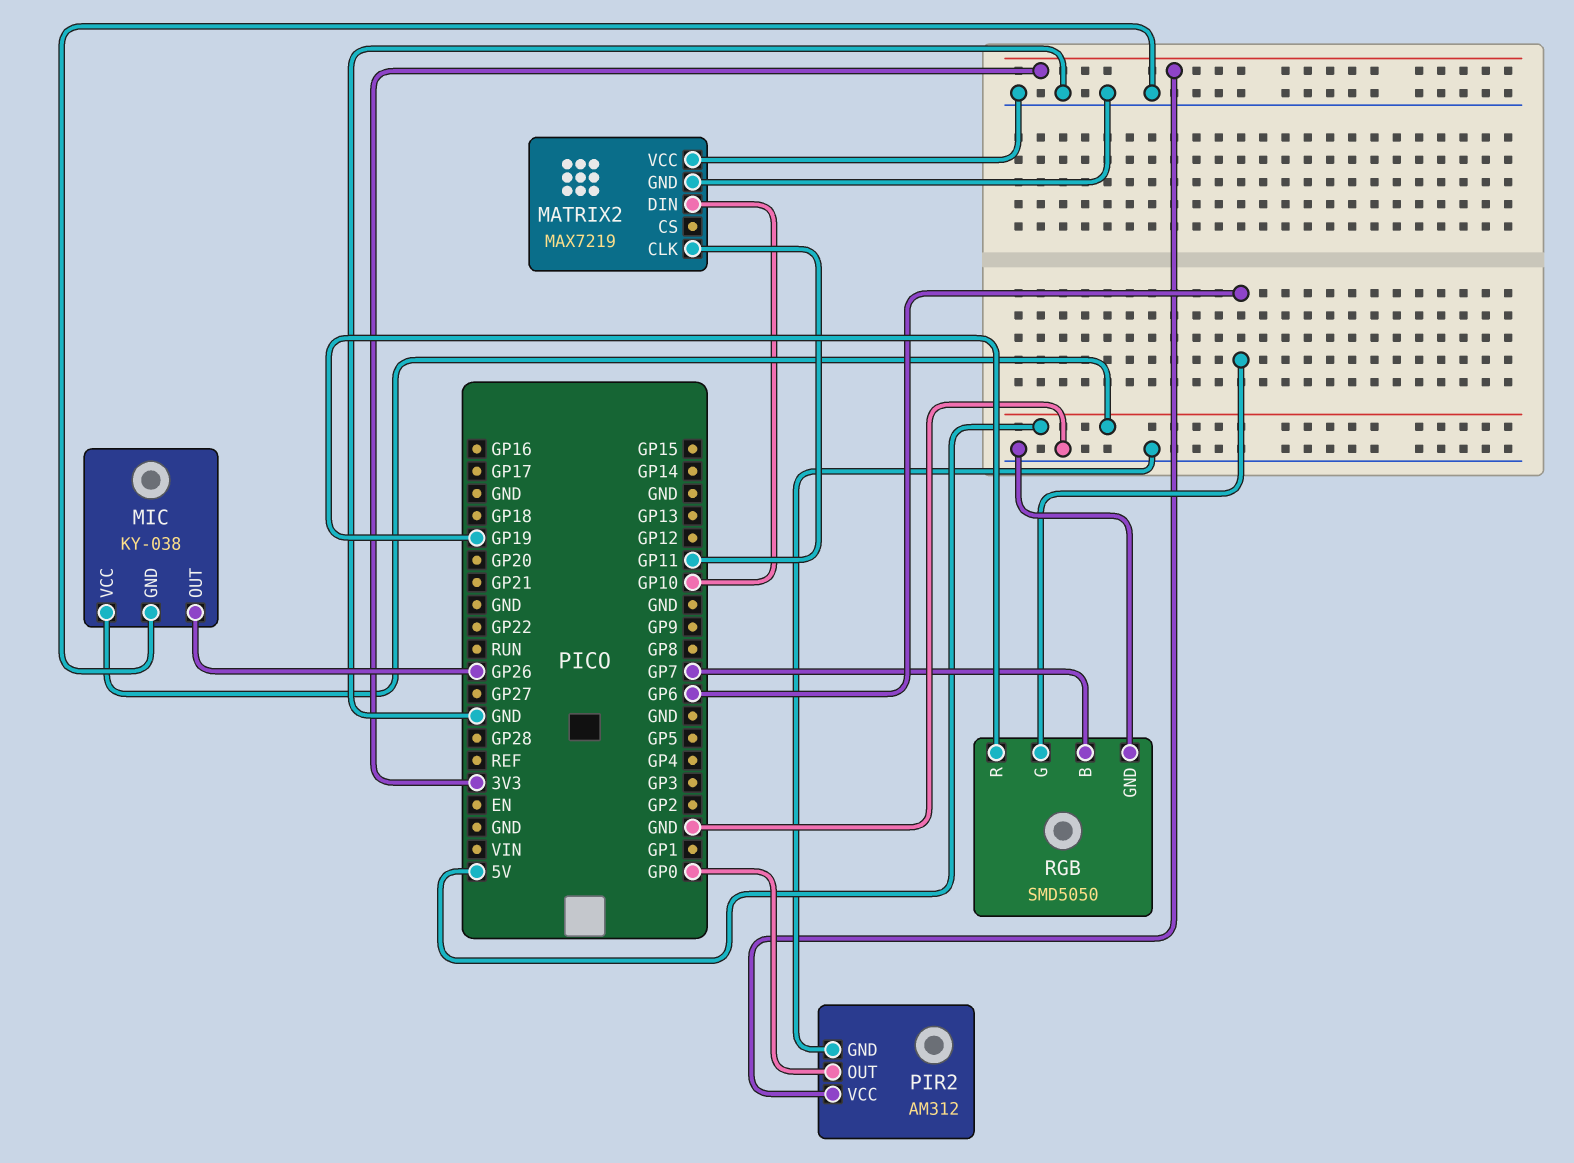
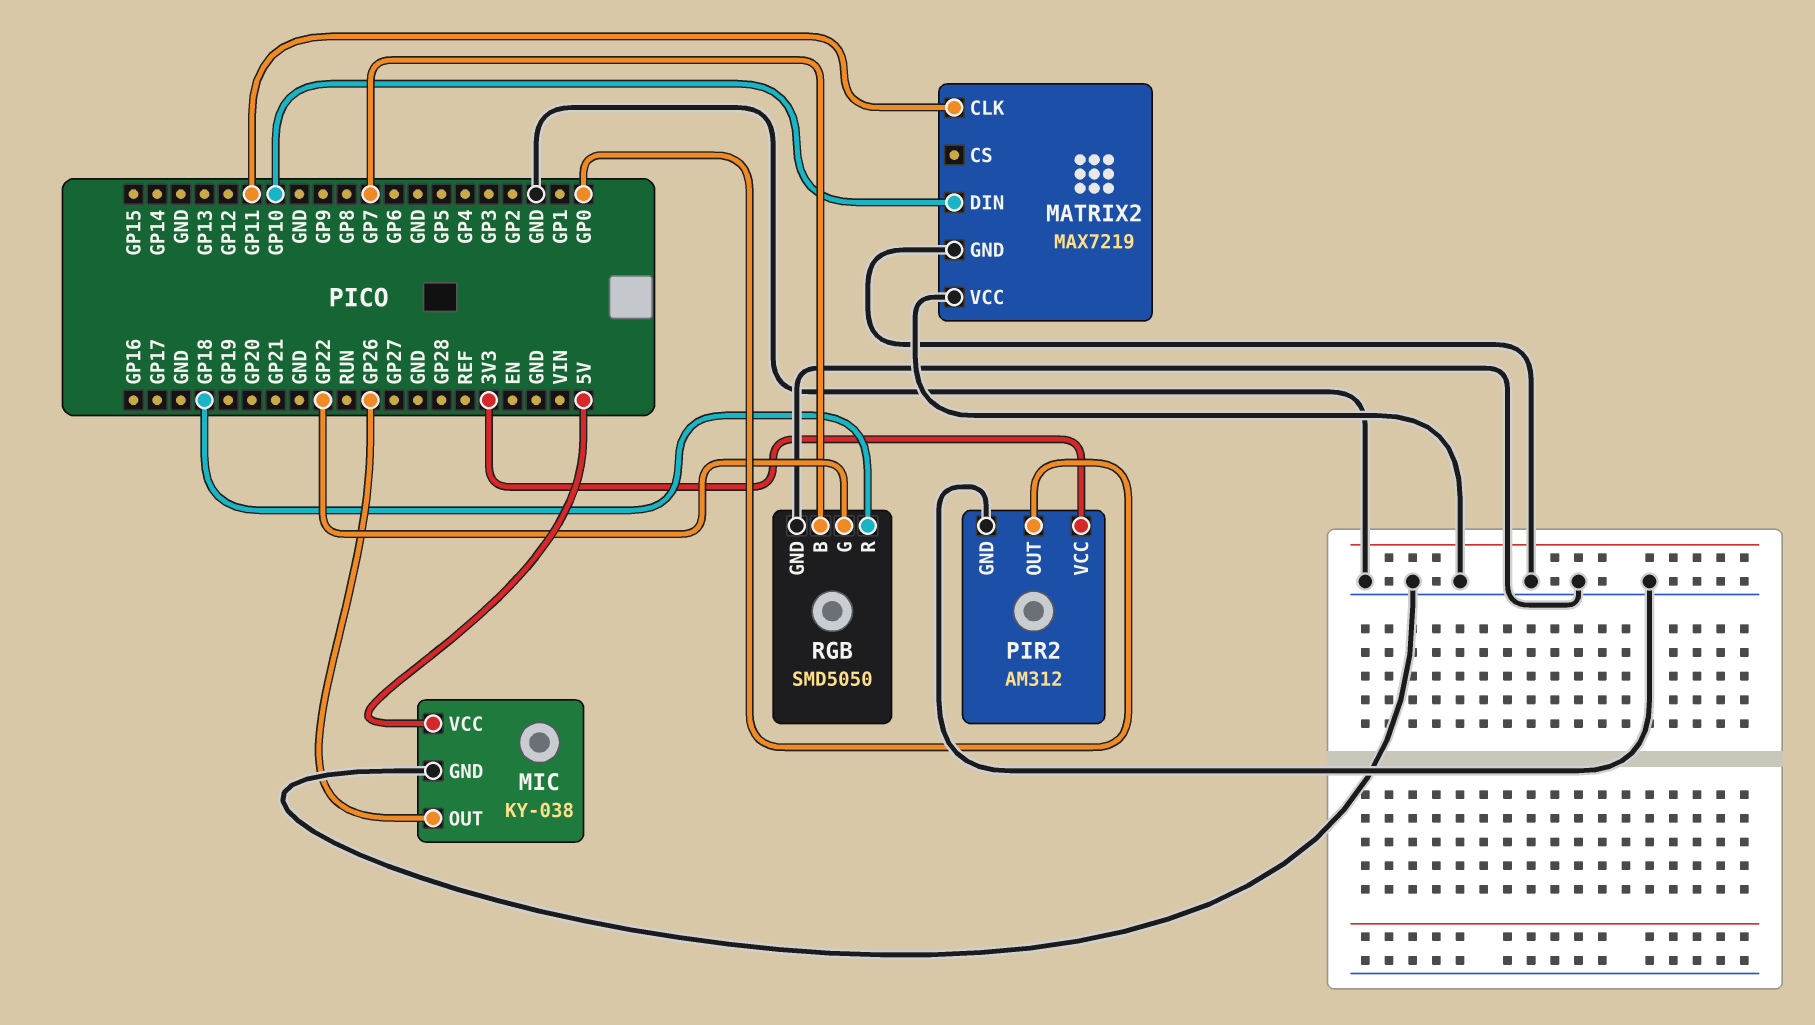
RGB pin G: GP6 -> GP22
RGB pin R: GP19 -> GP18

